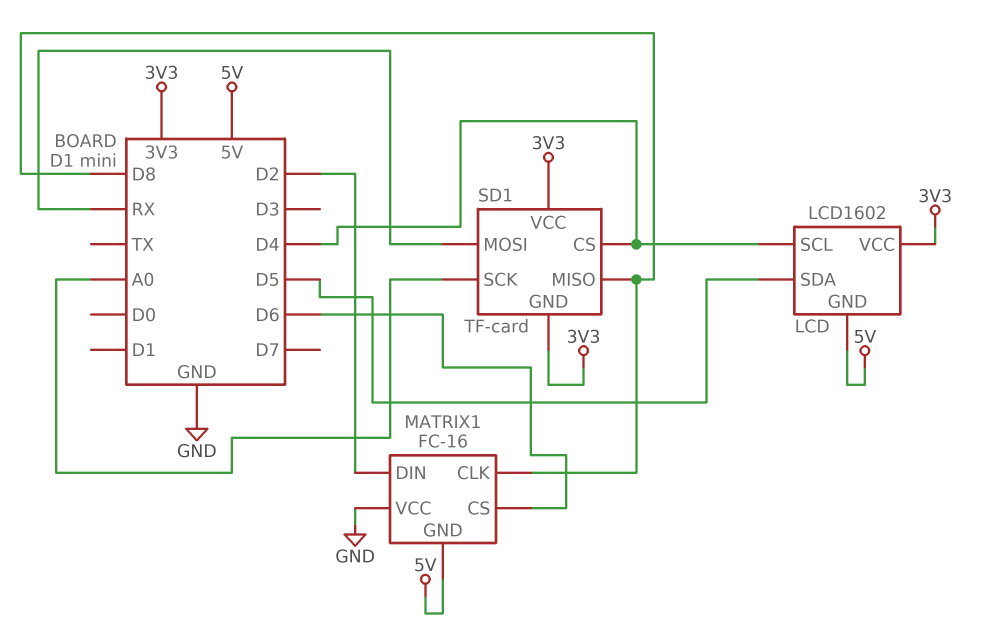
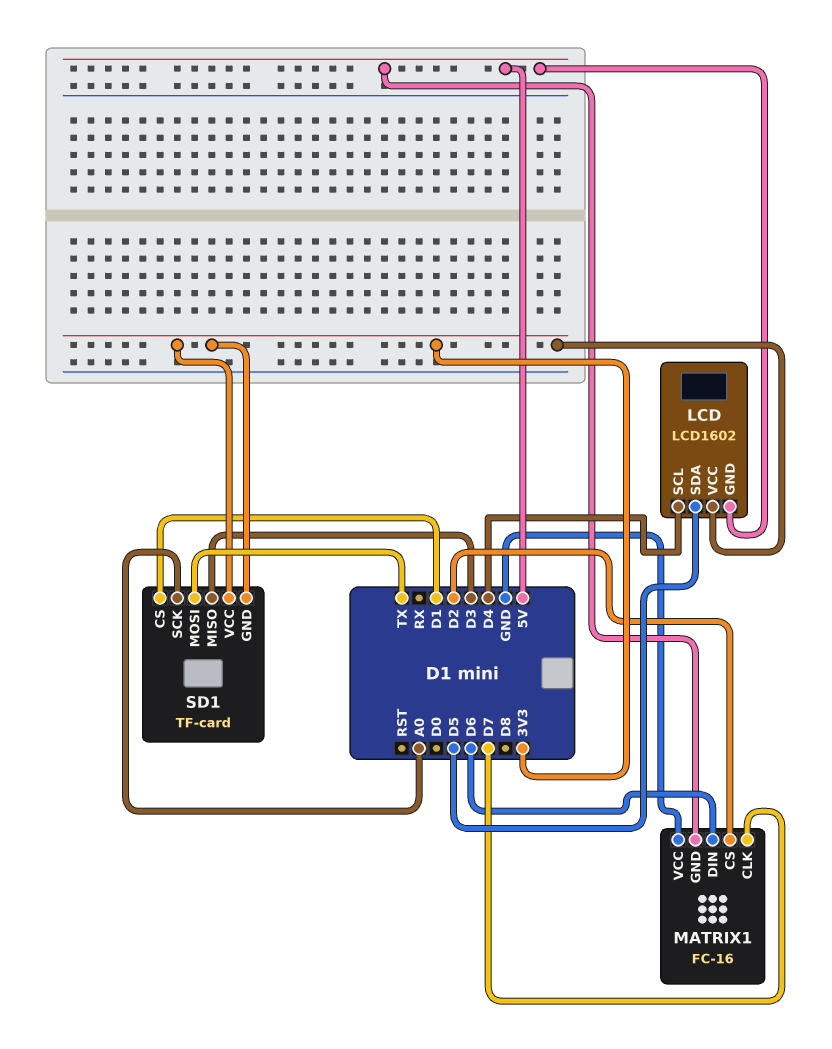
MATRIX1 pin CLK: D8 -> D7
MATRIX1 pin CS: D6 -> D2
MATRIX1 pin DIN: D2 -> D6
SD1 pin CS: D4 -> D1
SD1 pin MISO: D8 -> D3
SD1 pin MOSI: RX -> TX

